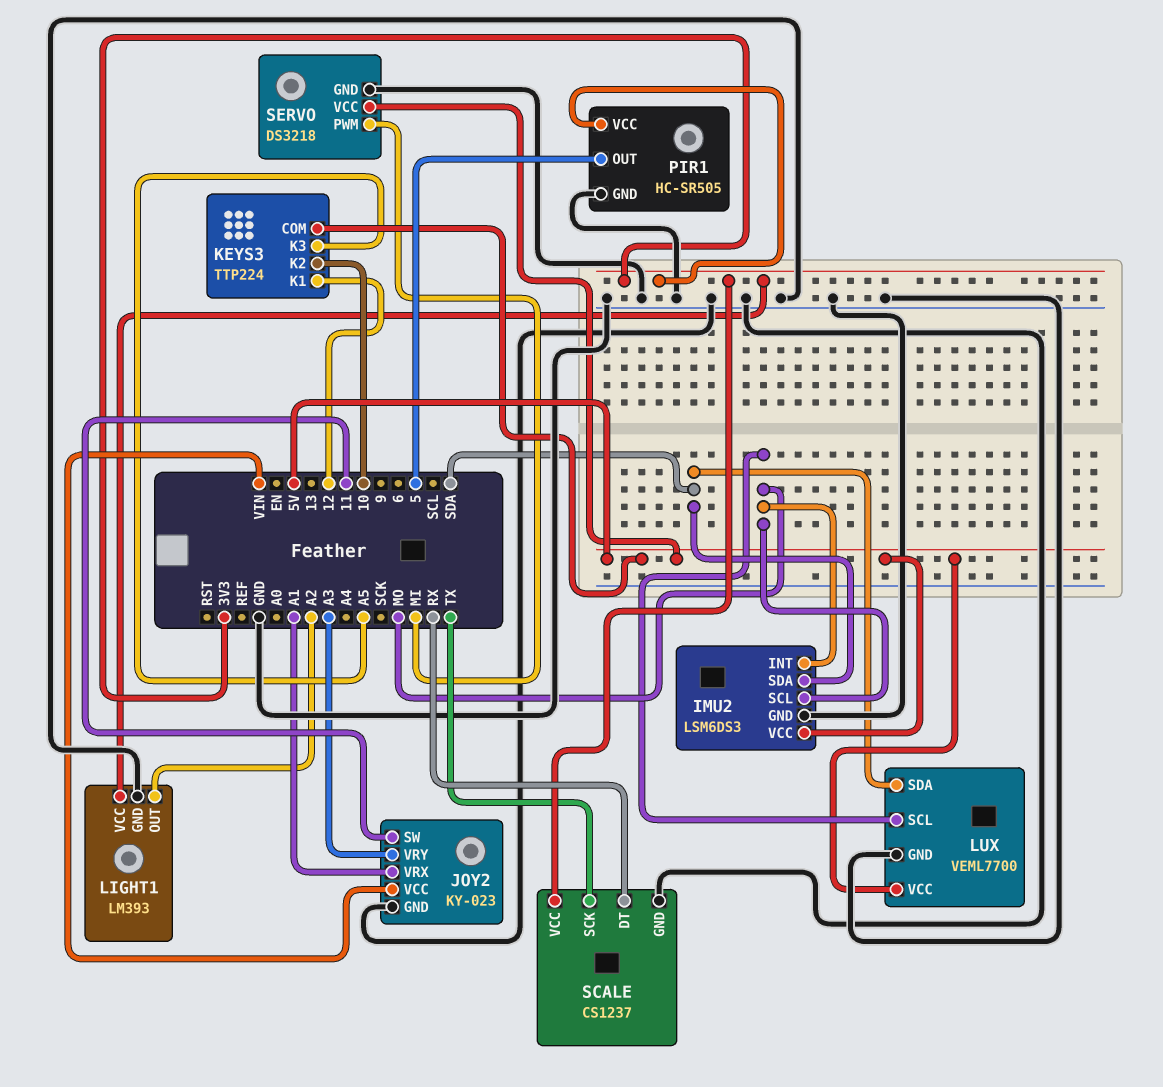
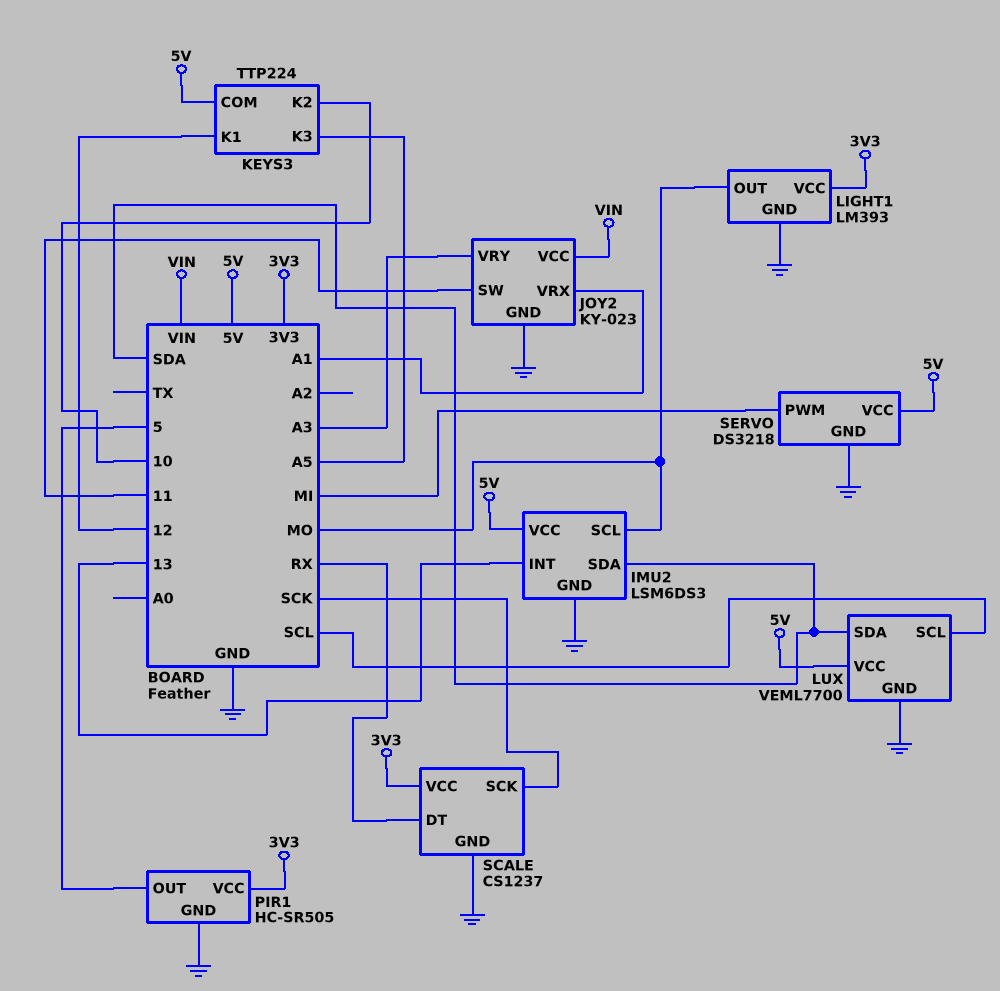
IMU2 pin INT: MO -> 13
LIGHT1 pin OUT: A2 -> MO
LUX pin SCL: MO -> SCL
SCALE pin SCK: TX -> SCK

